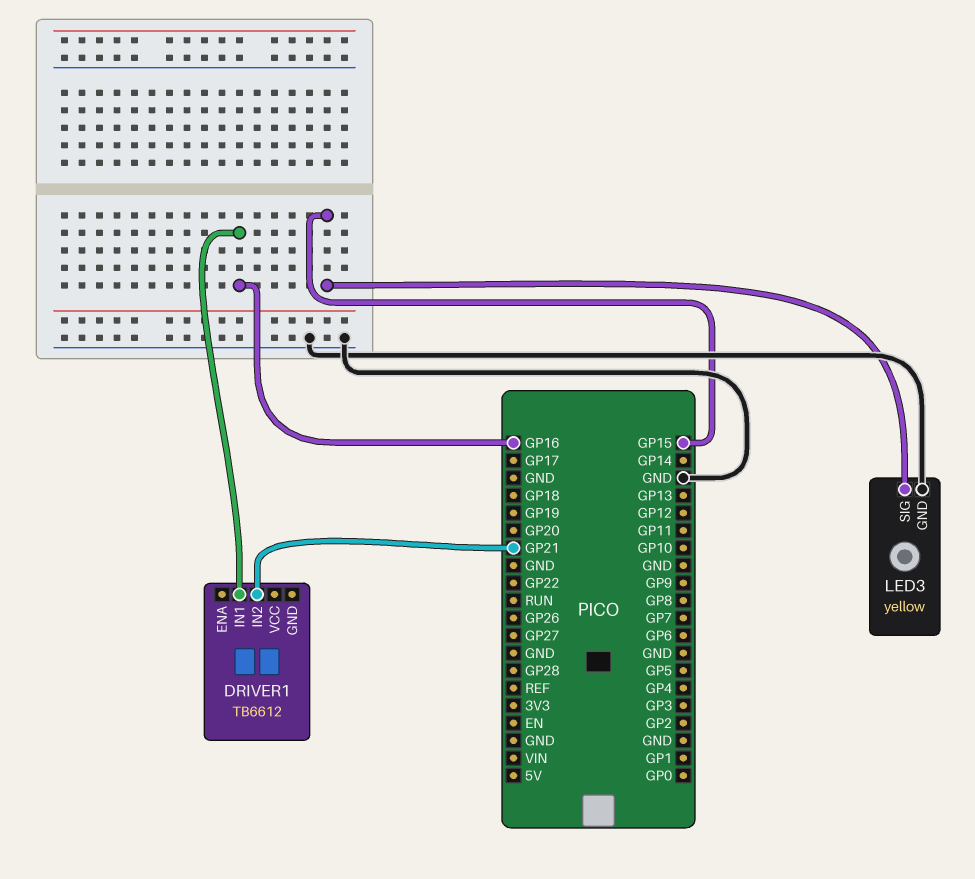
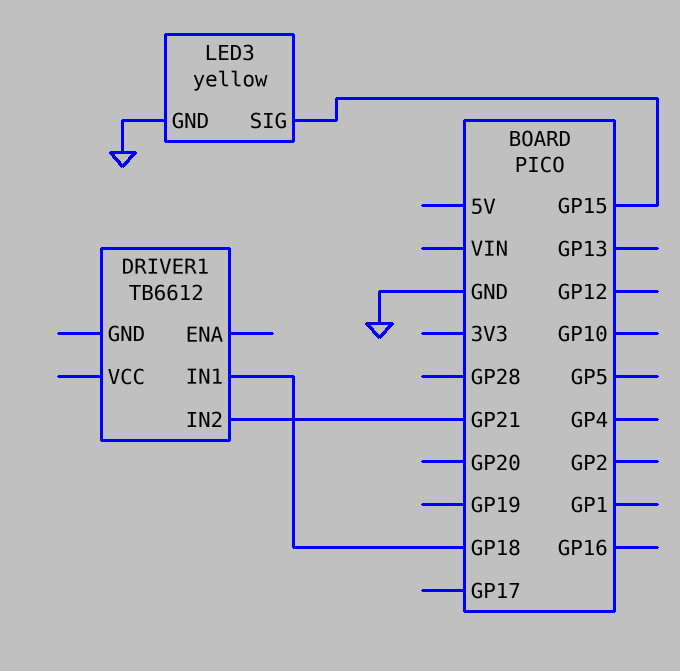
DRIVER1 pin IN1: GP16 -> GP18

